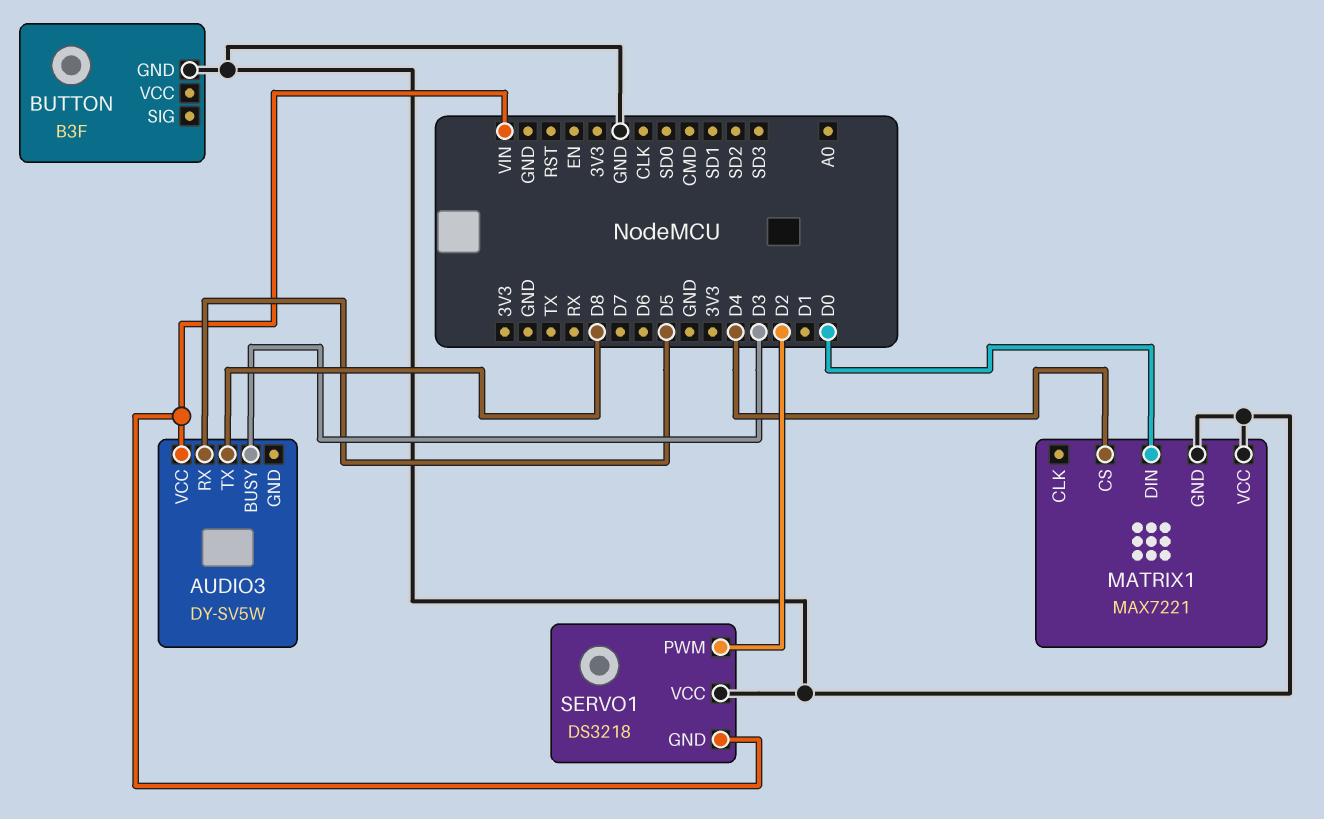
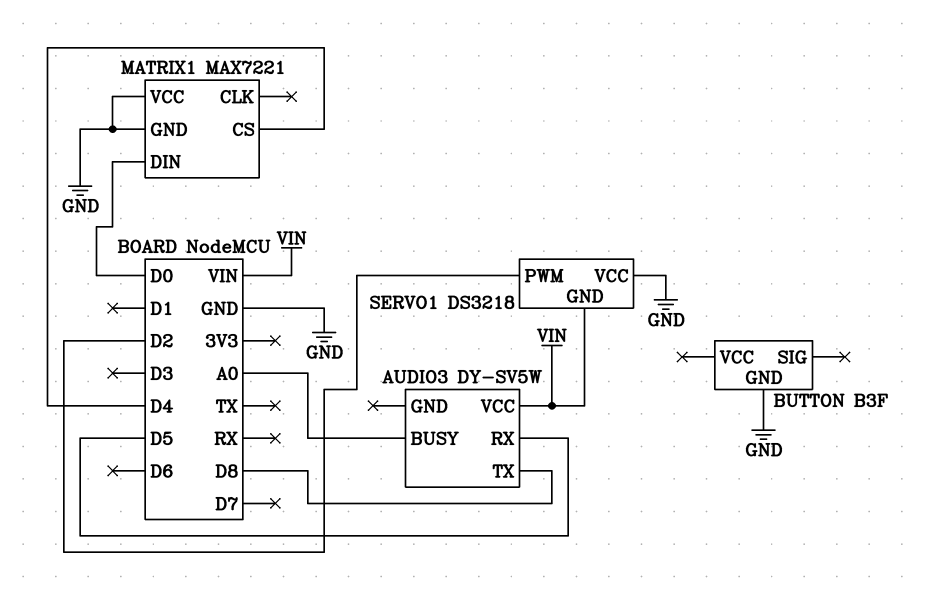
AUDIO3 pin BUSY: D3 -> A0

